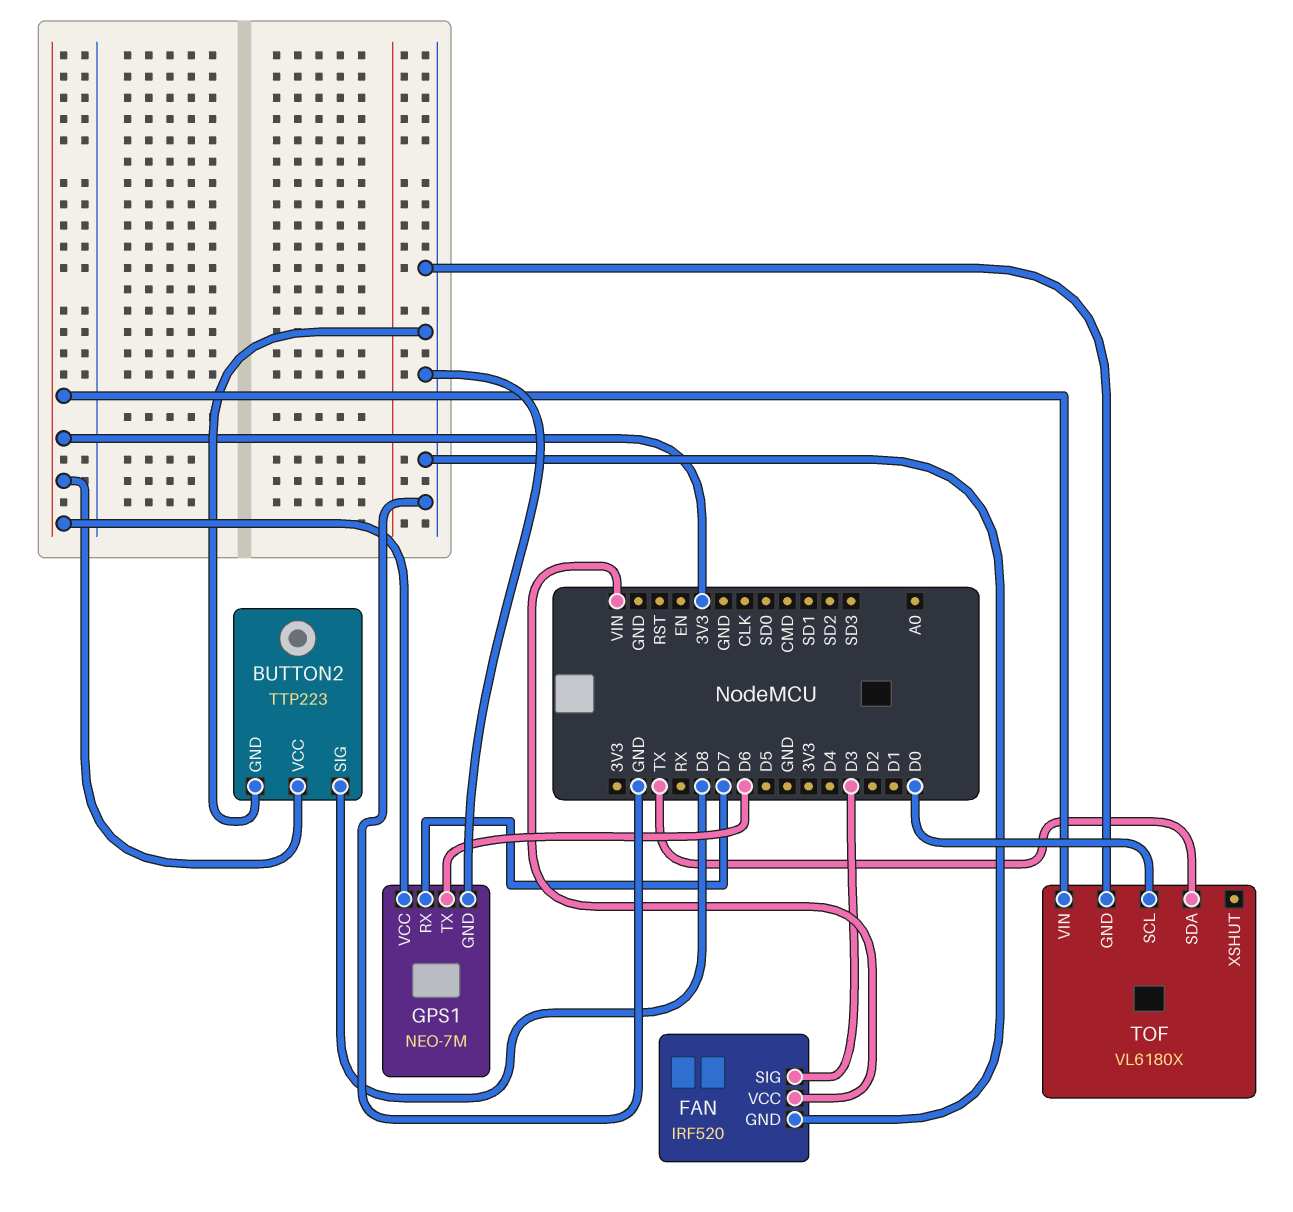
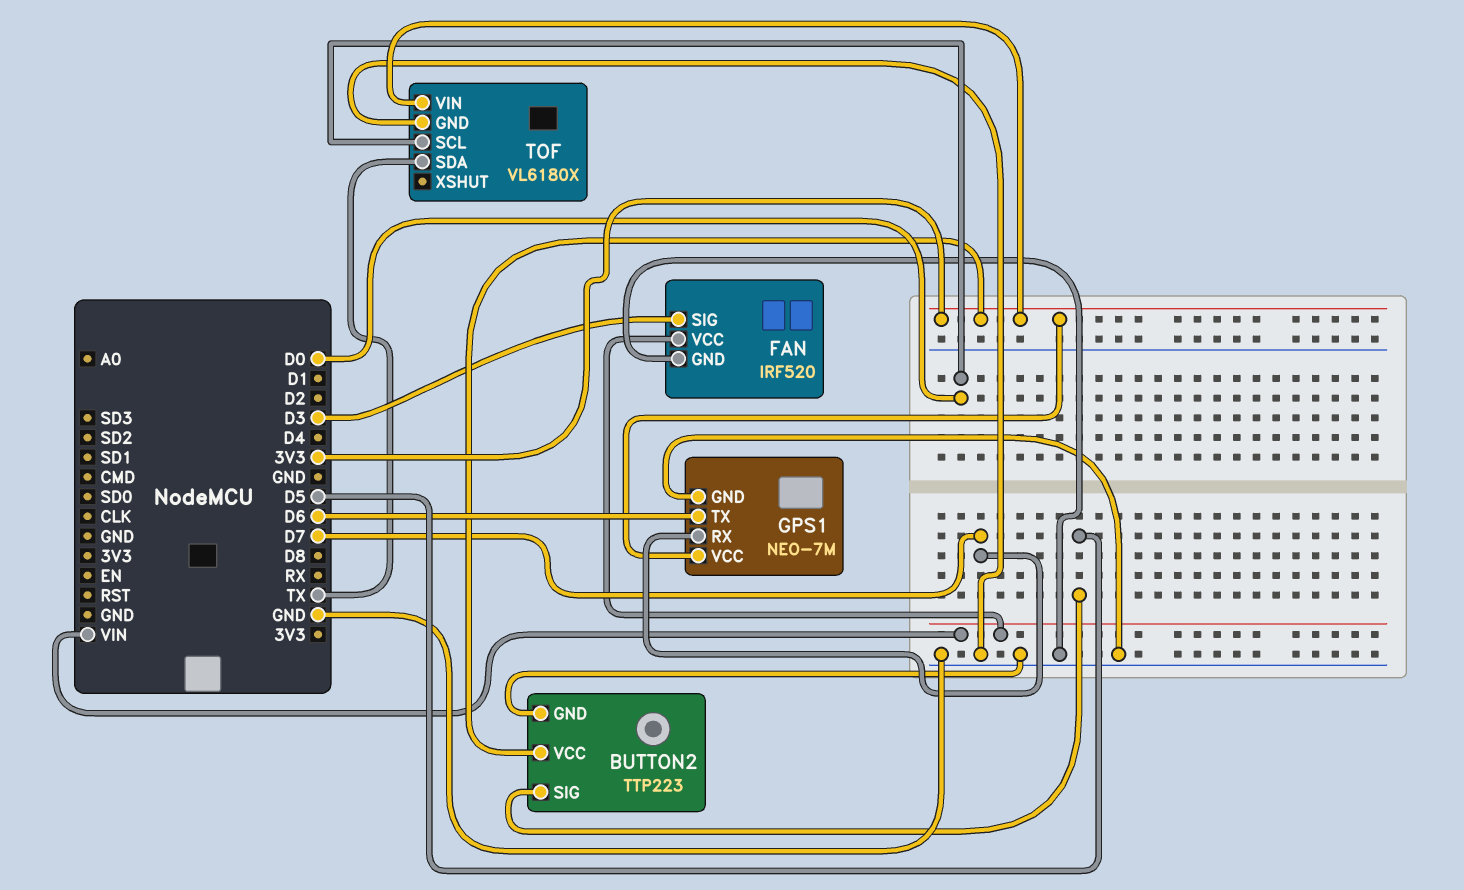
BUTTON2 pin SIG: D8 -> D5

